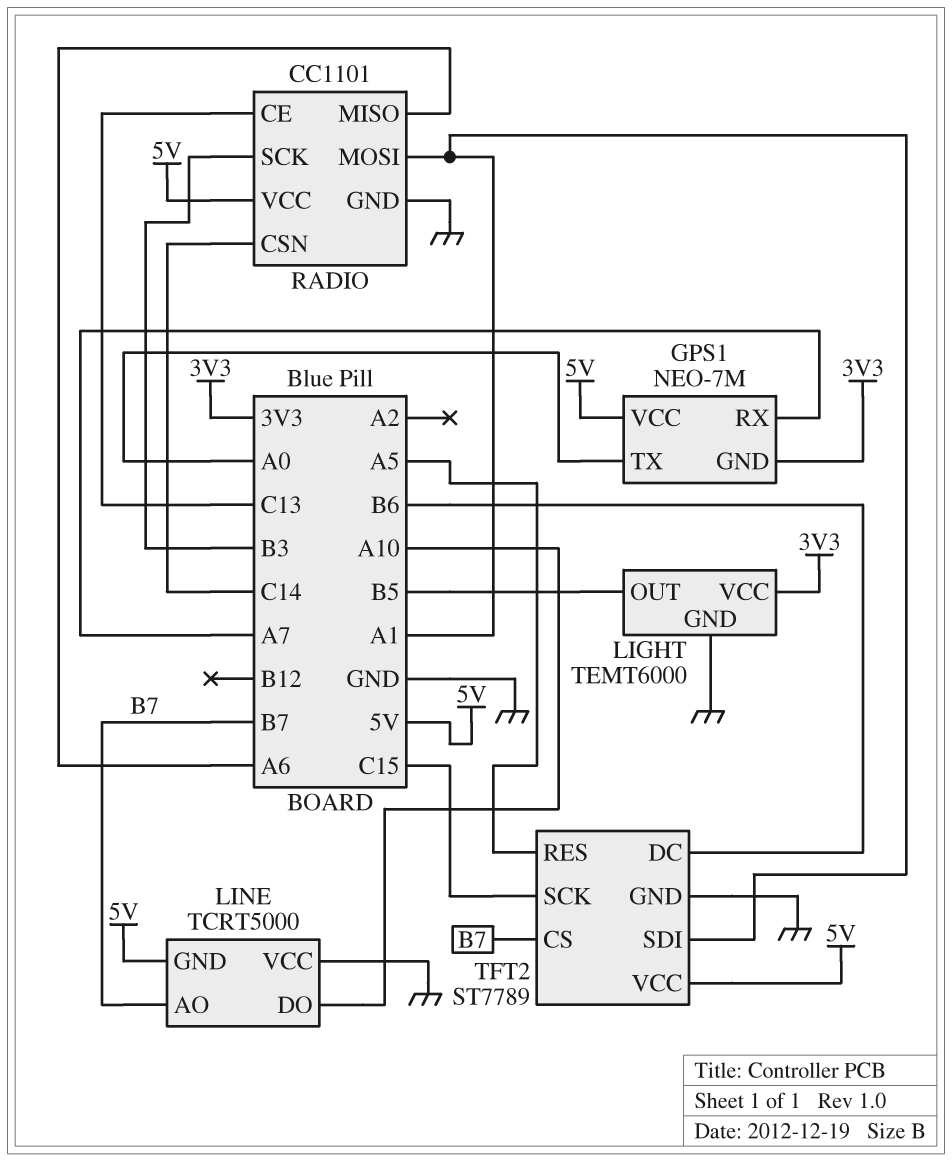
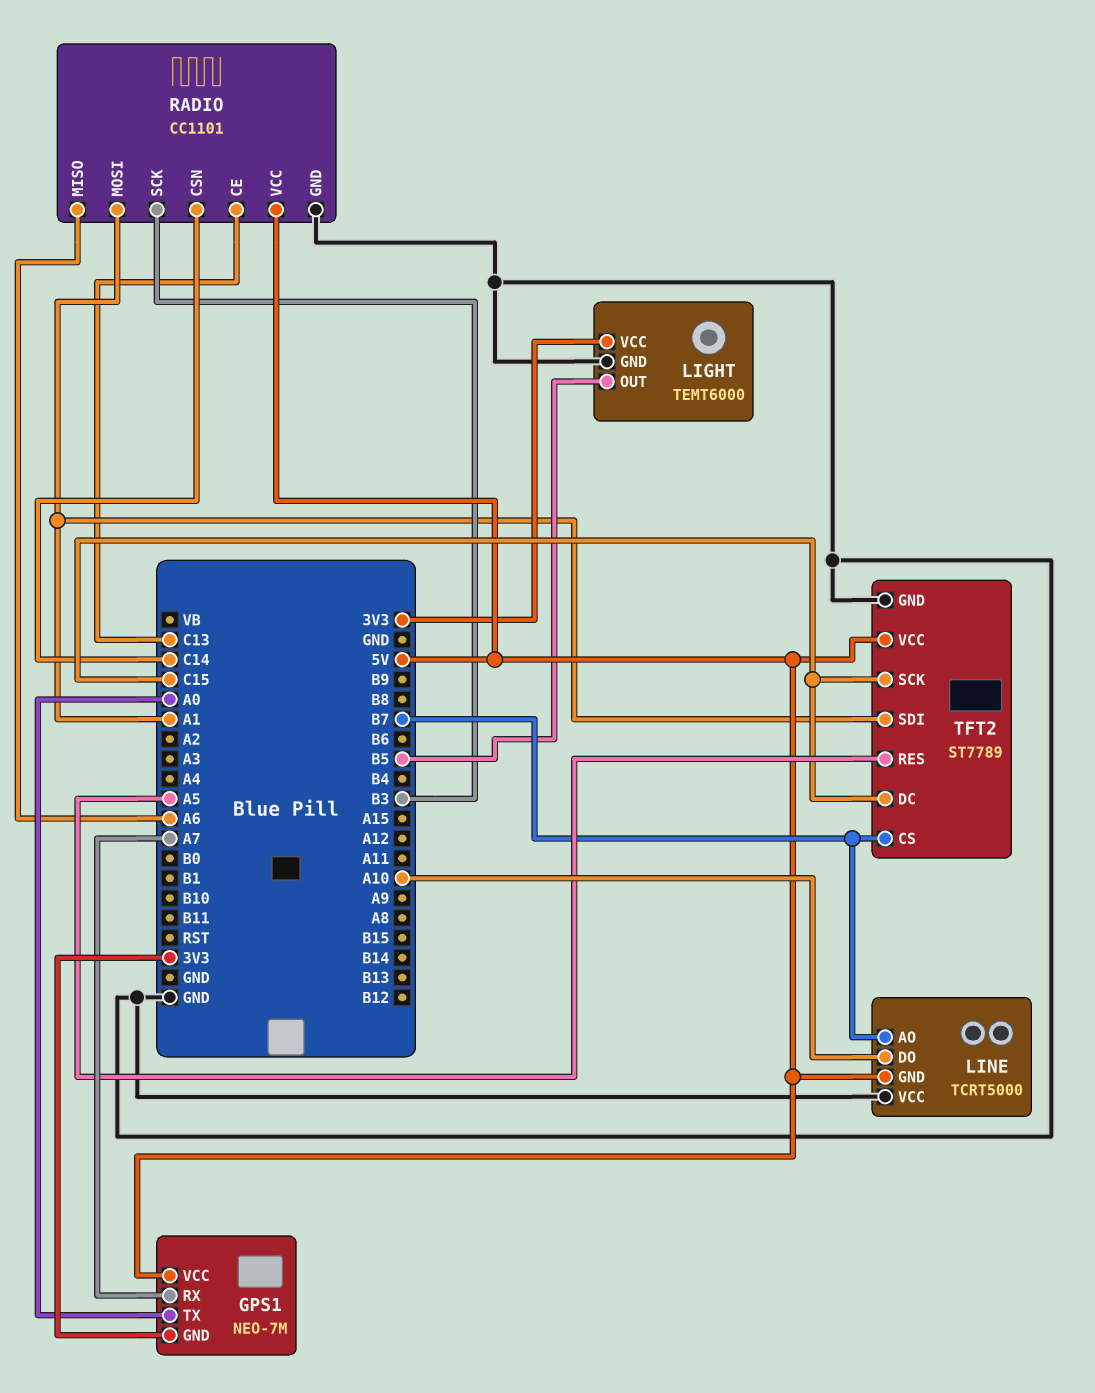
TFT2 pin DC: B6 -> C15

